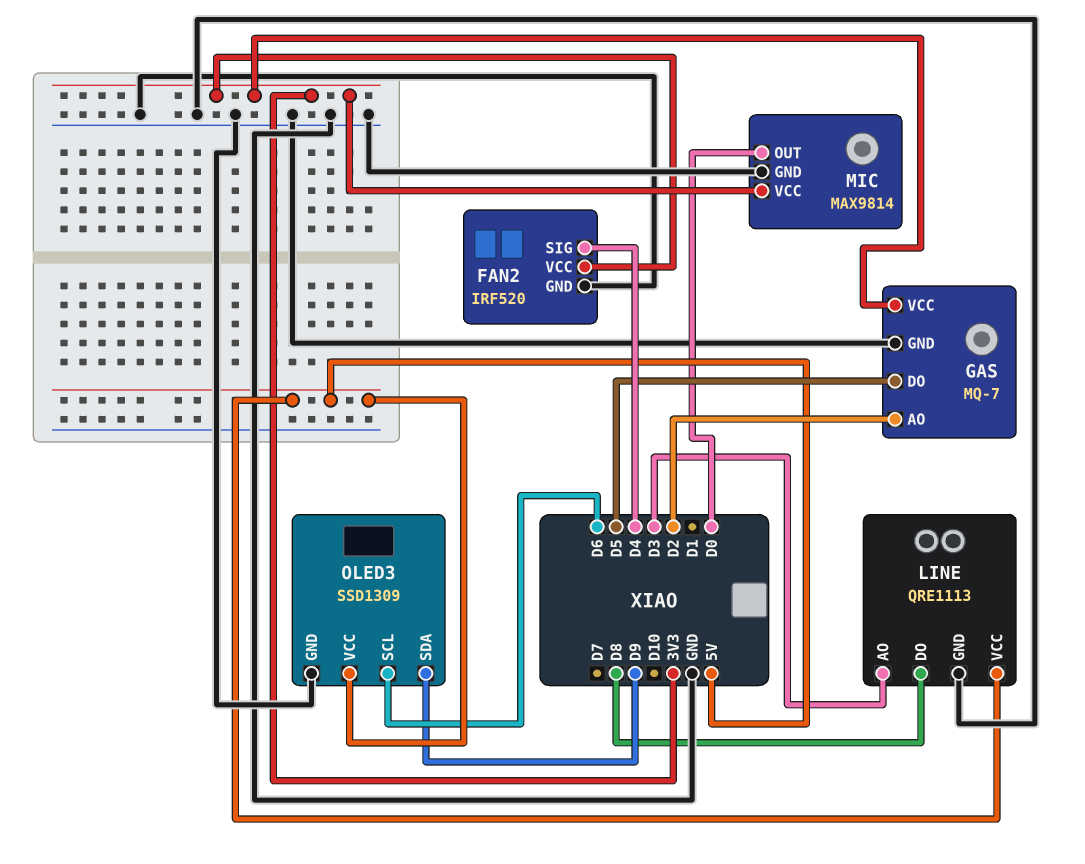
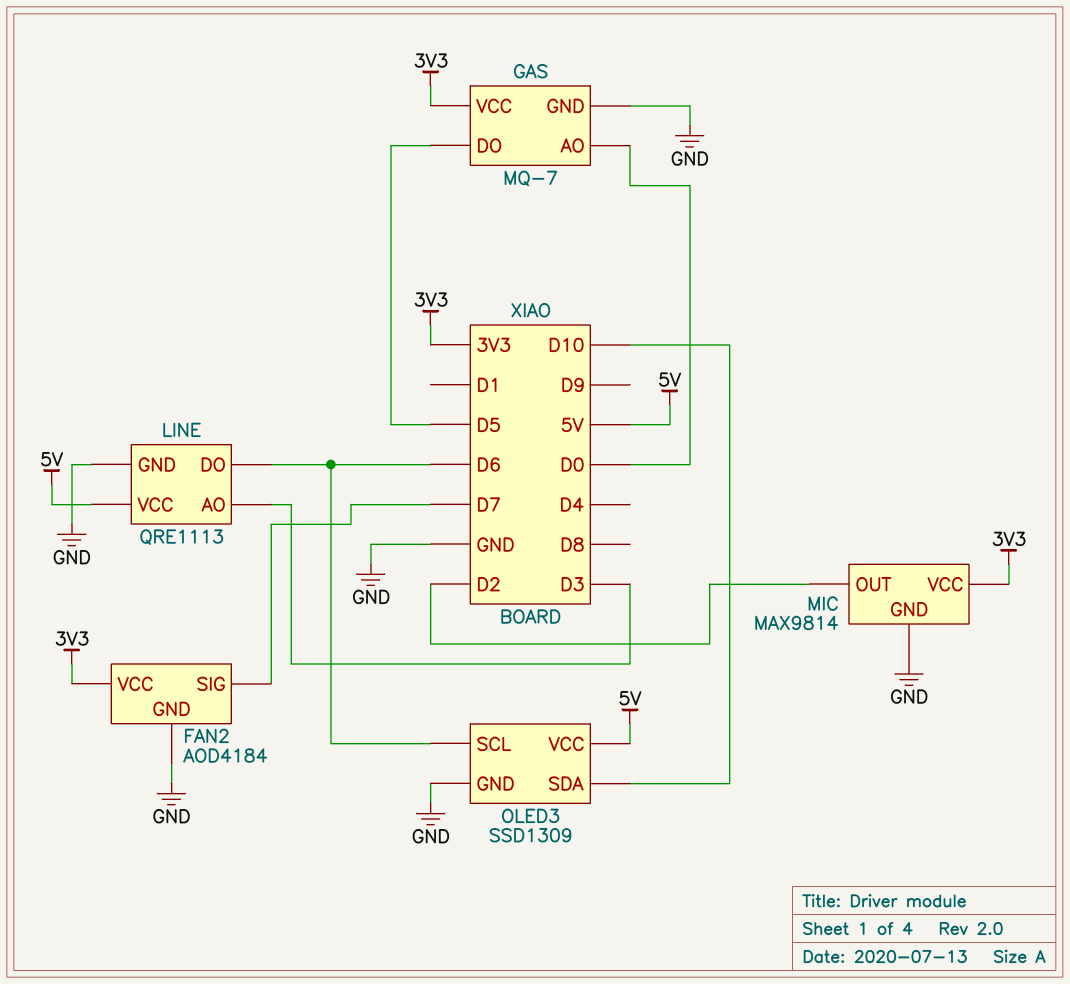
FAN2: IRF520 -> AOD4184
FAN2 pin SIG: D4 -> D7
GAS pin AO: D2 -> D0
LINE pin DO: D8 -> D6
MIC pin OUT: D0 -> D2
OLED3 pin SDA: D9 -> D10

